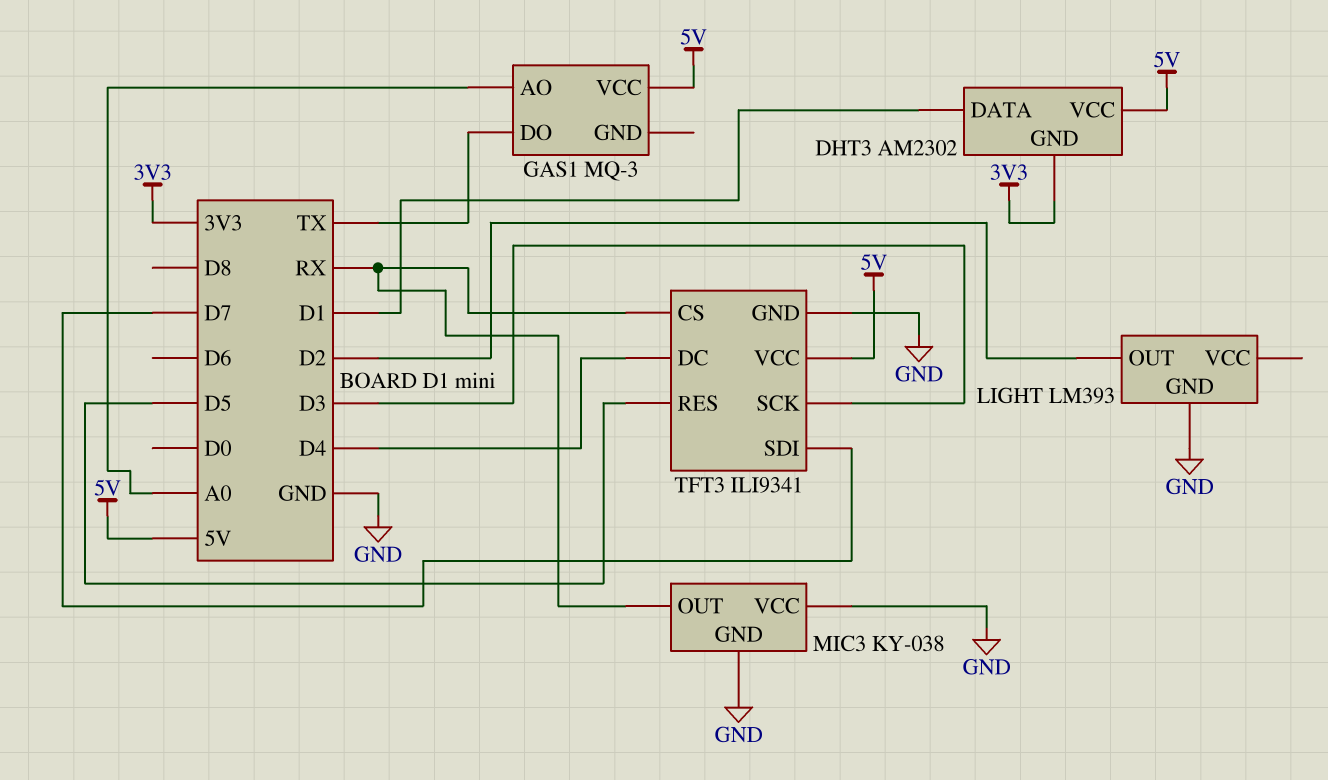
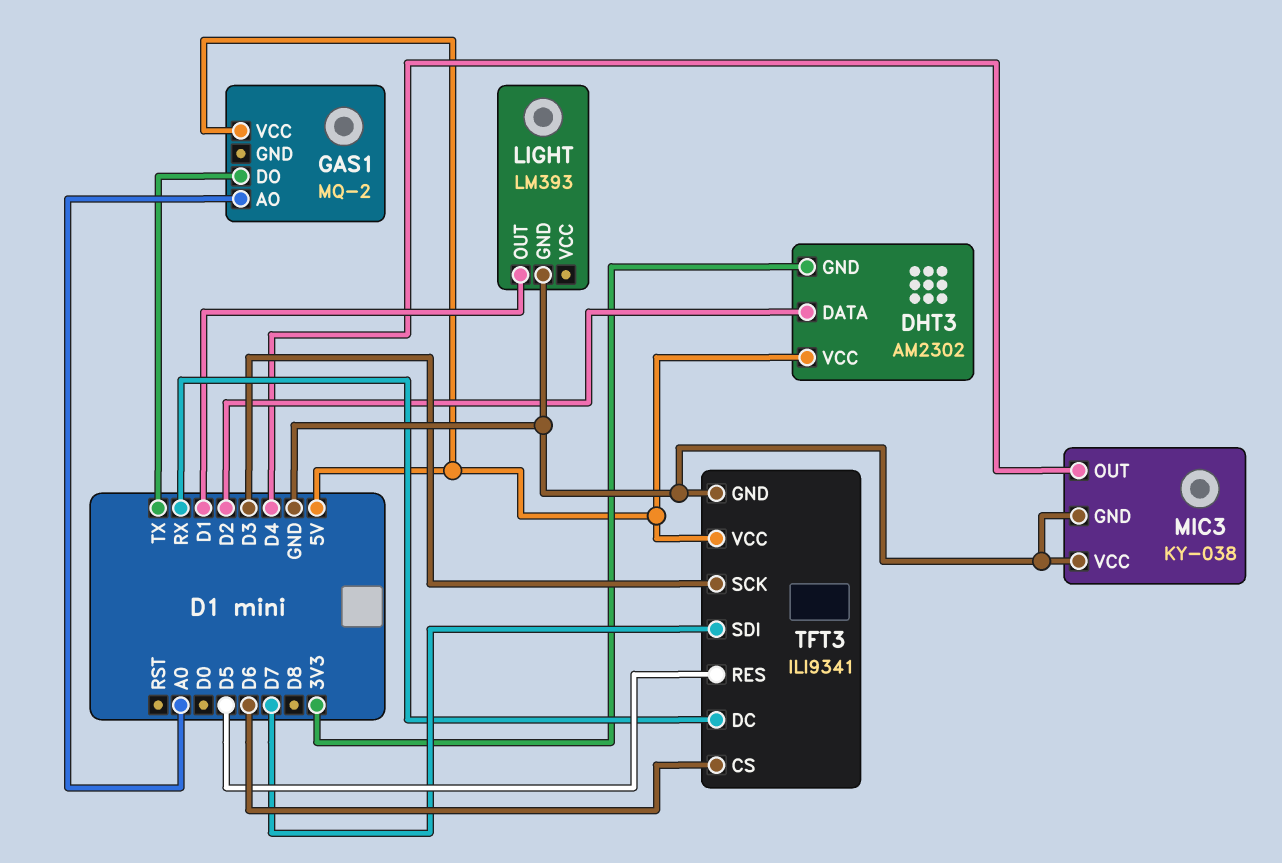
DHT3 pin DATA: D1 -> D2
GAS1: MQ-3 -> MQ-2
LIGHT pin OUT: D2 -> D1
MIC3 pin OUT: RX -> D4
TFT3 pin CS: RX -> D6
TFT3 pin DC: D4 -> RX

